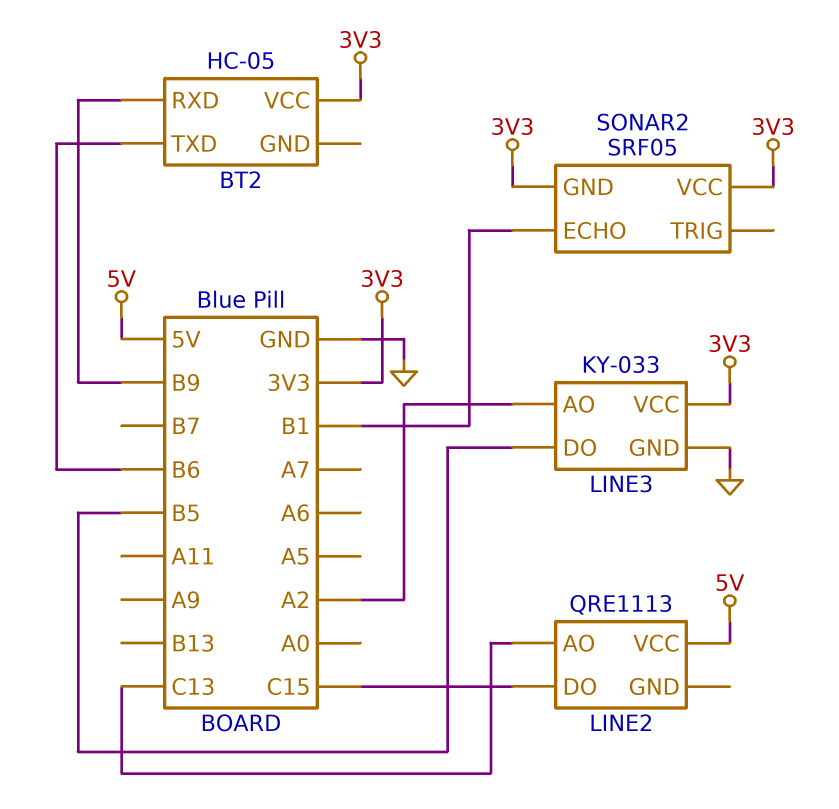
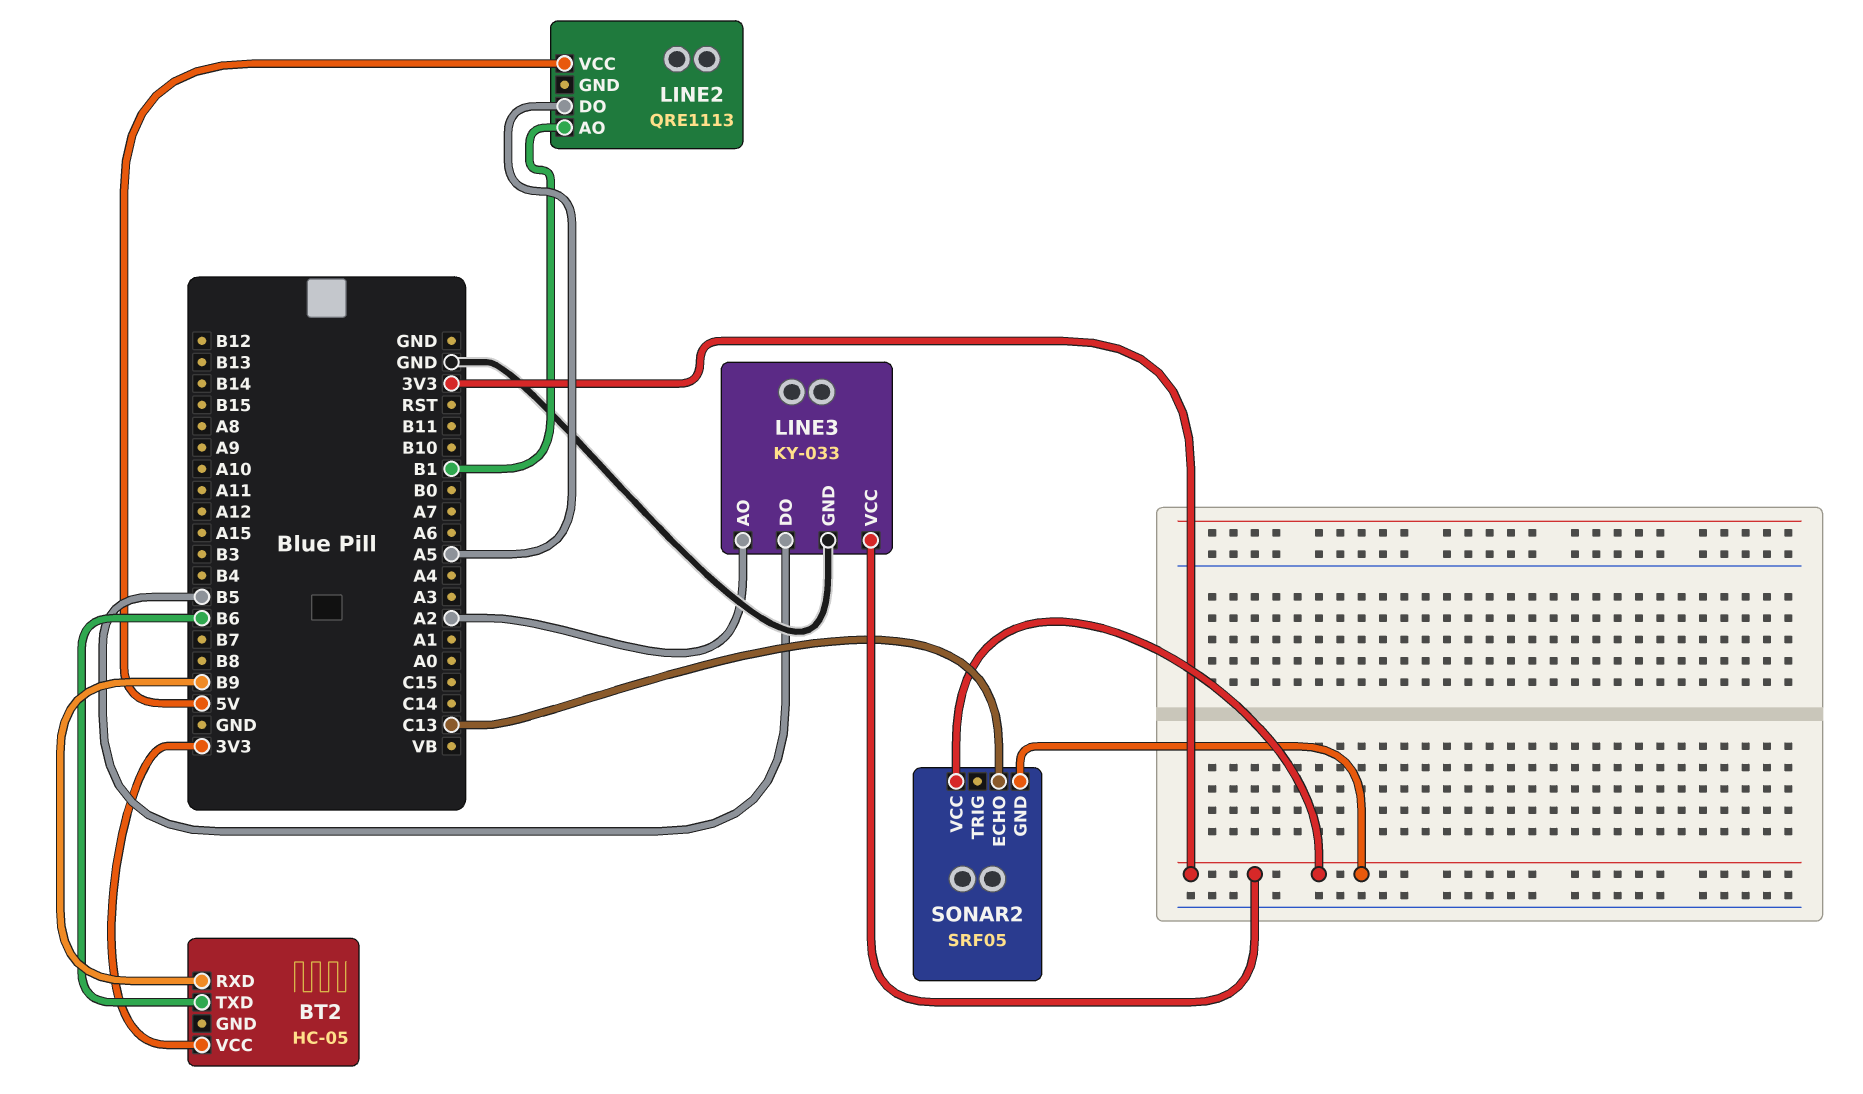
LINE2 pin AO: C13 -> B1
LINE2 pin DO: C15 -> A5
SONAR2 pin ECHO: B1 -> C13

